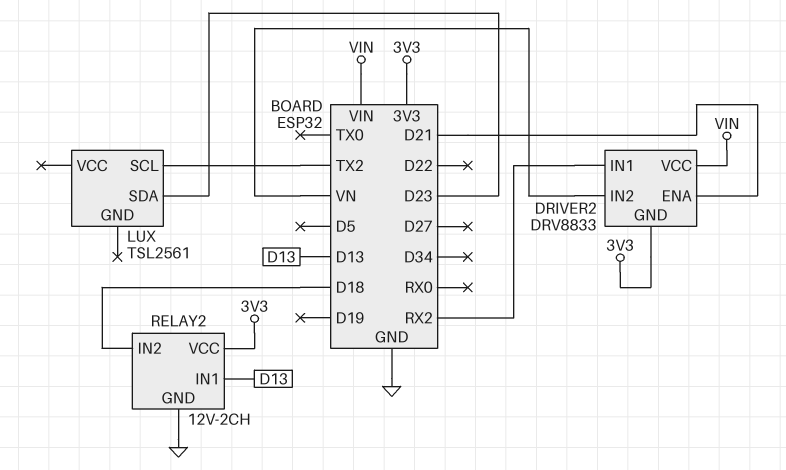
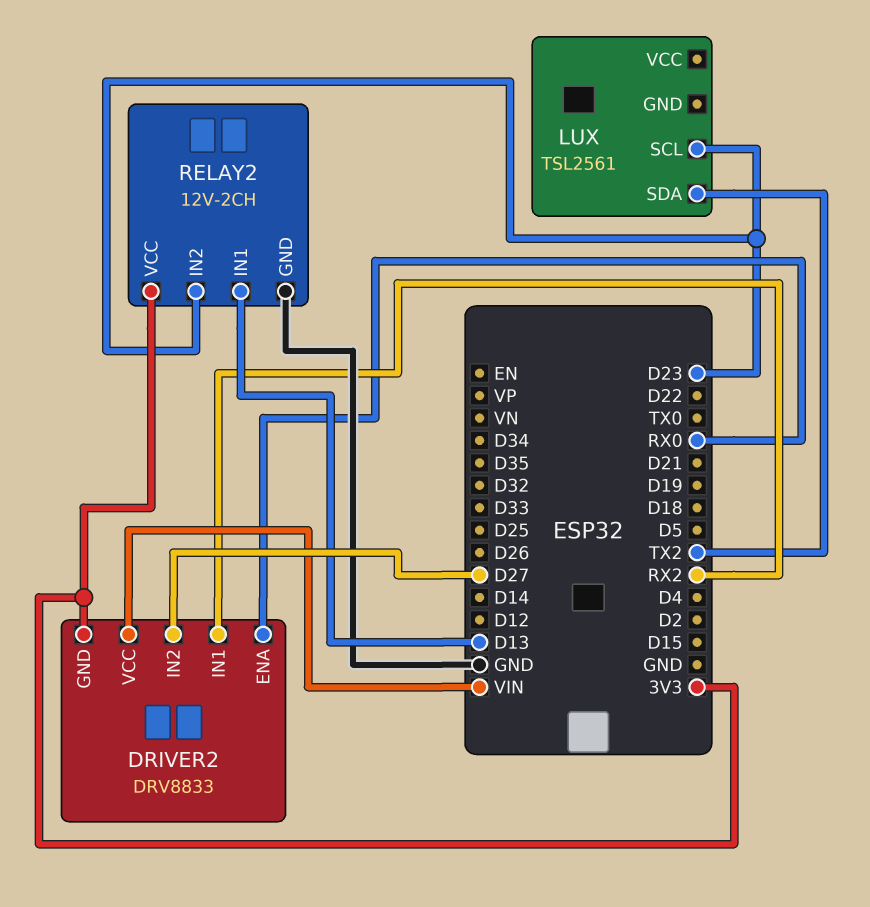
DRIVER2 pin ENA: D21 -> RX0
DRIVER2 pin IN2: VN -> D27
LUX pin SCL: TX2 -> D23
LUX pin SDA: D23 -> TX2
RELAY2 pin IN2: D18 -> D23

